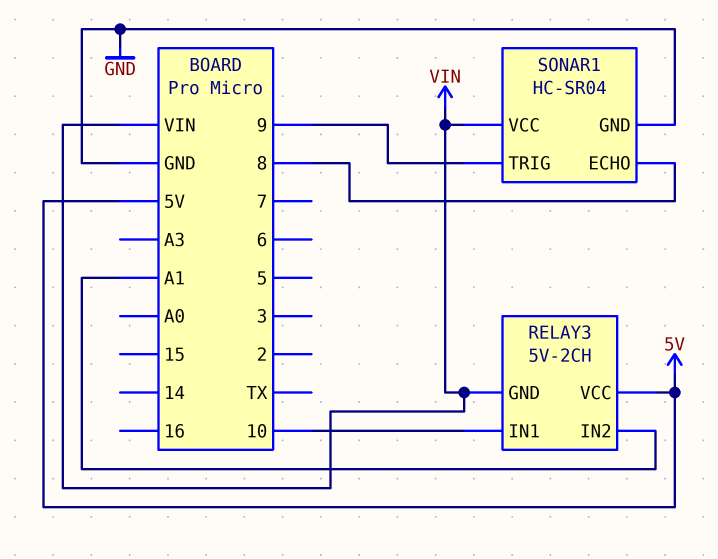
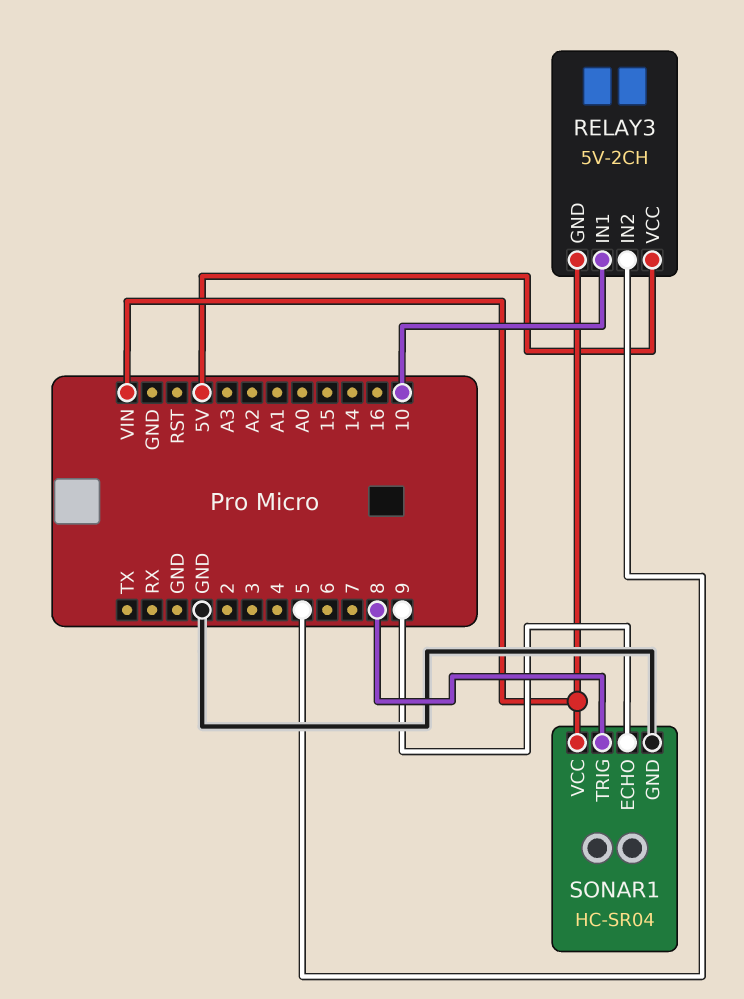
RELAY3 pin IN2: A1 -> 5
SONAR1 pin ECHO: 8 -> 9
SONAR1 pin TRIG: 9 -> 8

